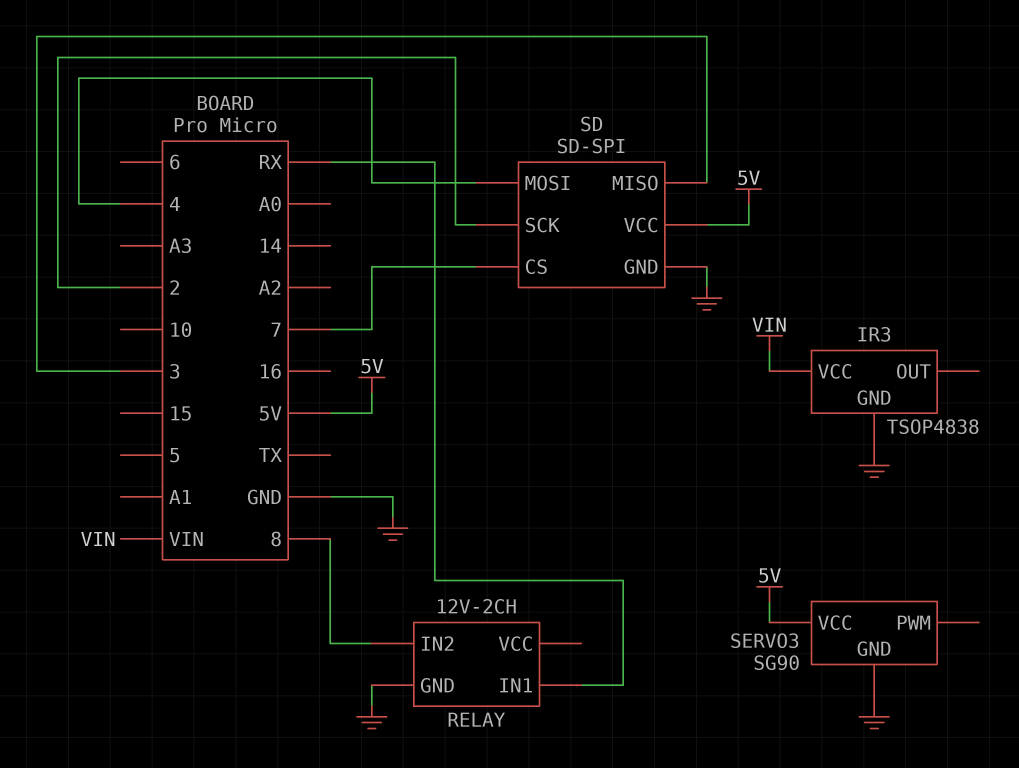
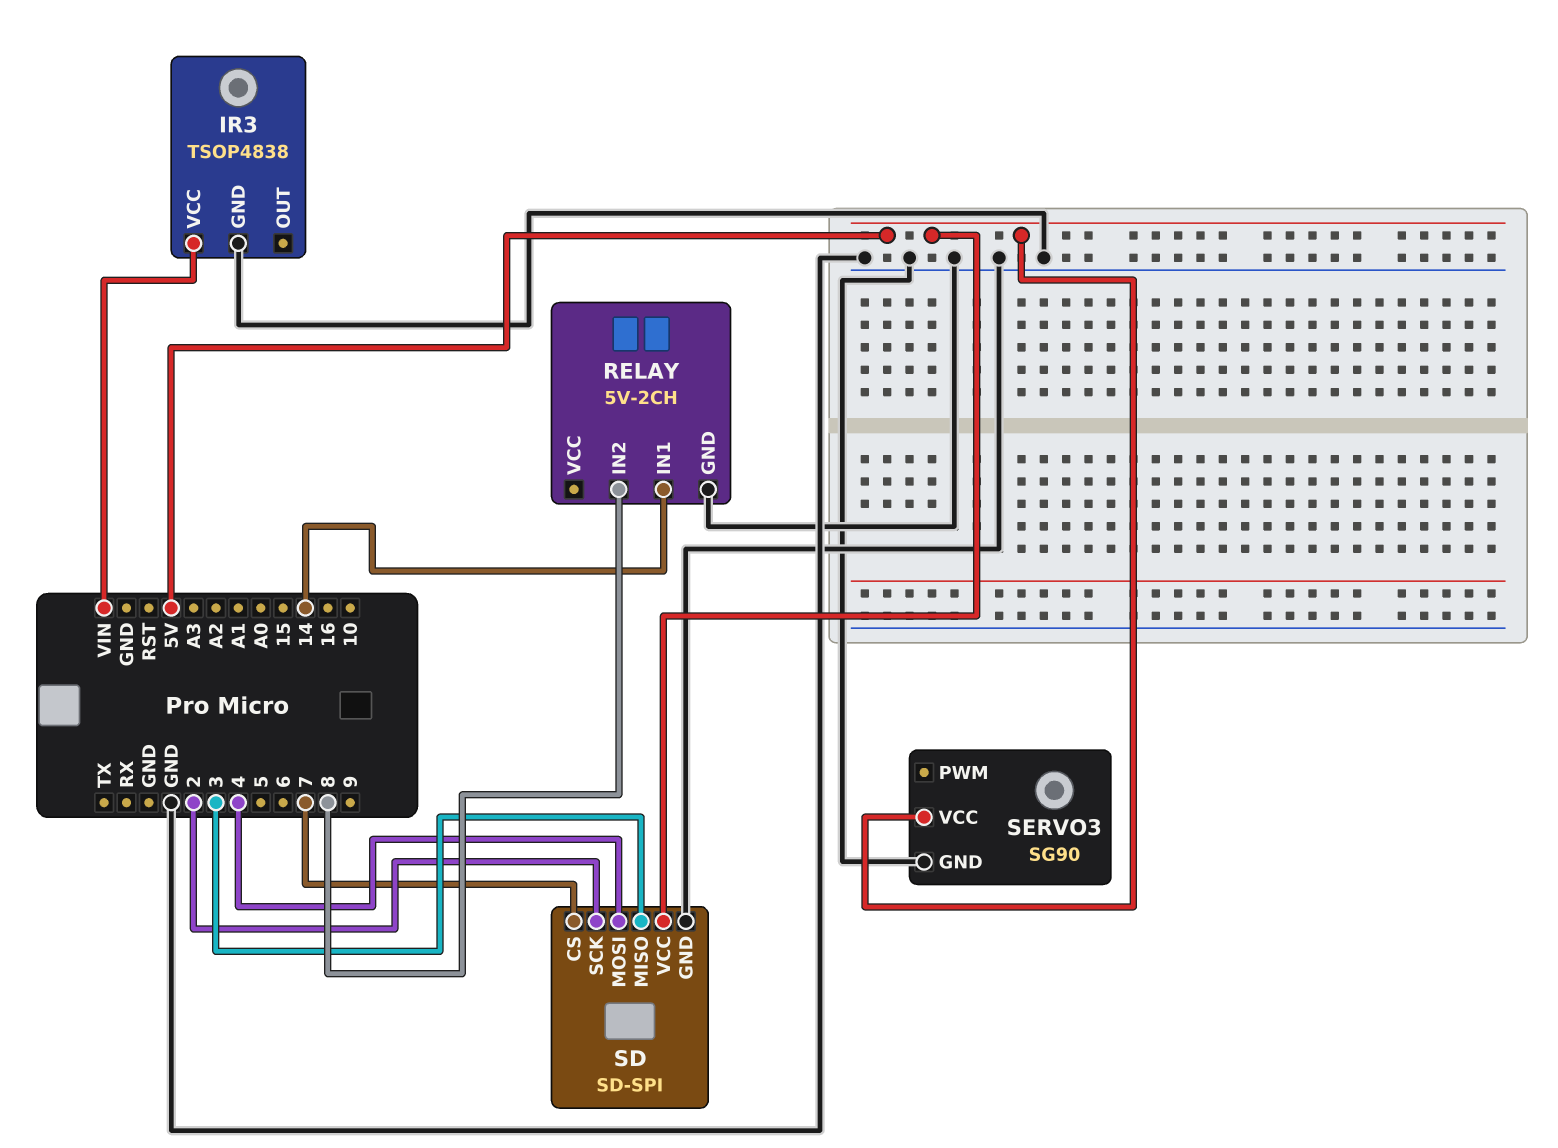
RELAY: 12V-2CH -> 5V-2CH
RELAY pin IN1: RX -> 14

